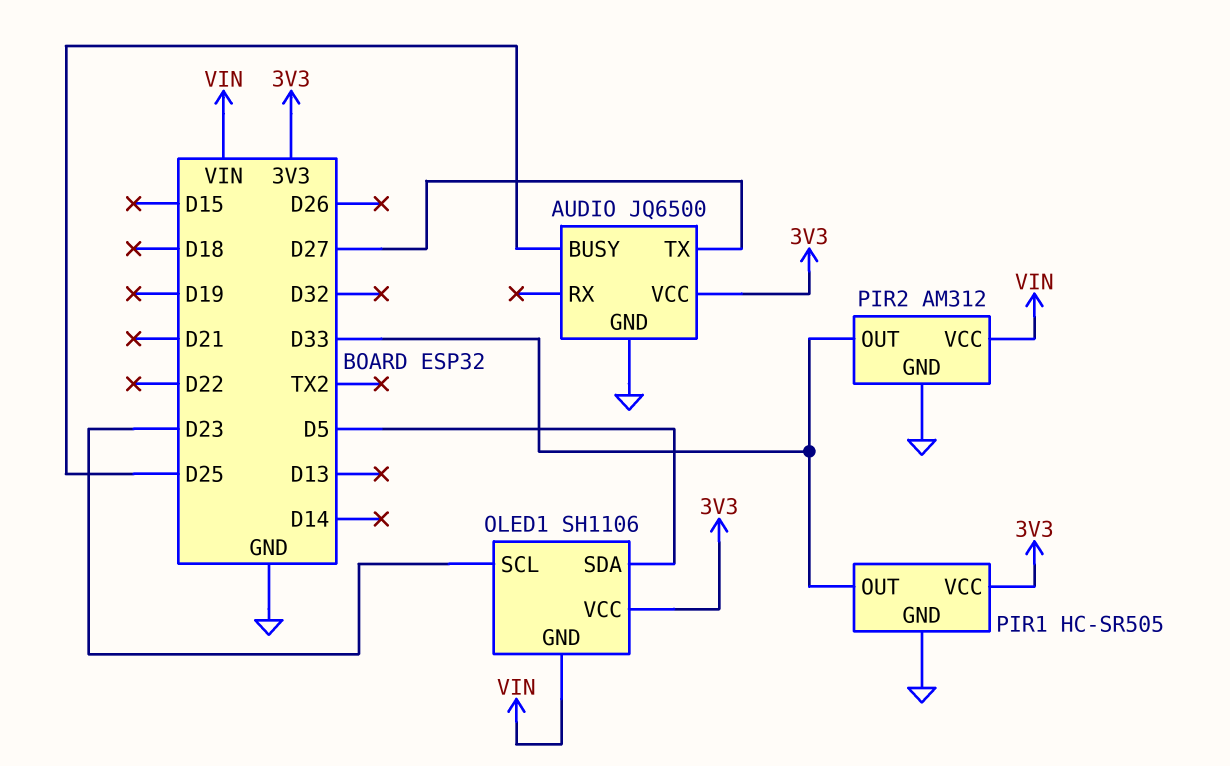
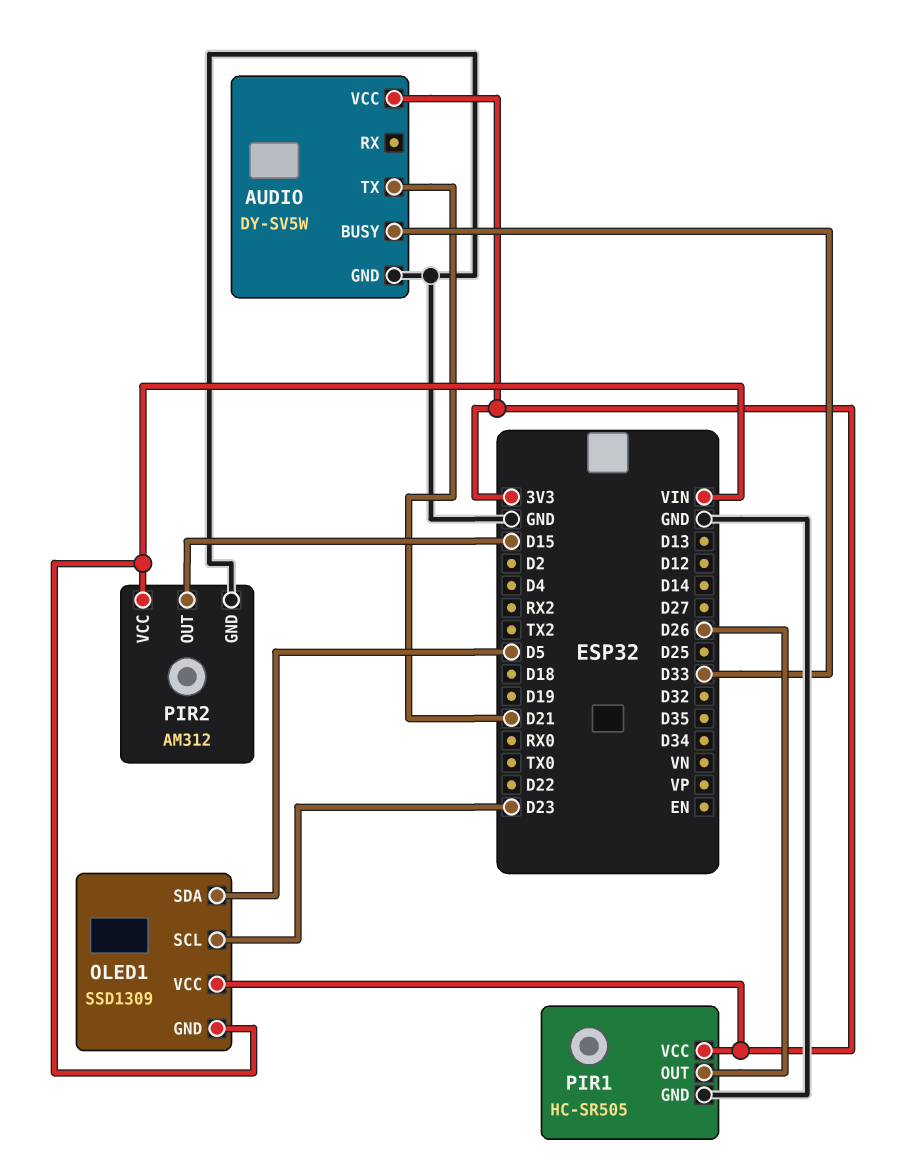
AUDIO: JQ6500 -> DY-SV5W
AUDIO pin BUSY: D25 -> D33
AUDIO pin TX: D27 -> D21
OLED1: SH1106 -> SSD1309
PIR1 pin OUT: D33 -> D26
PIR2 pin OUT: D33 -> D15

